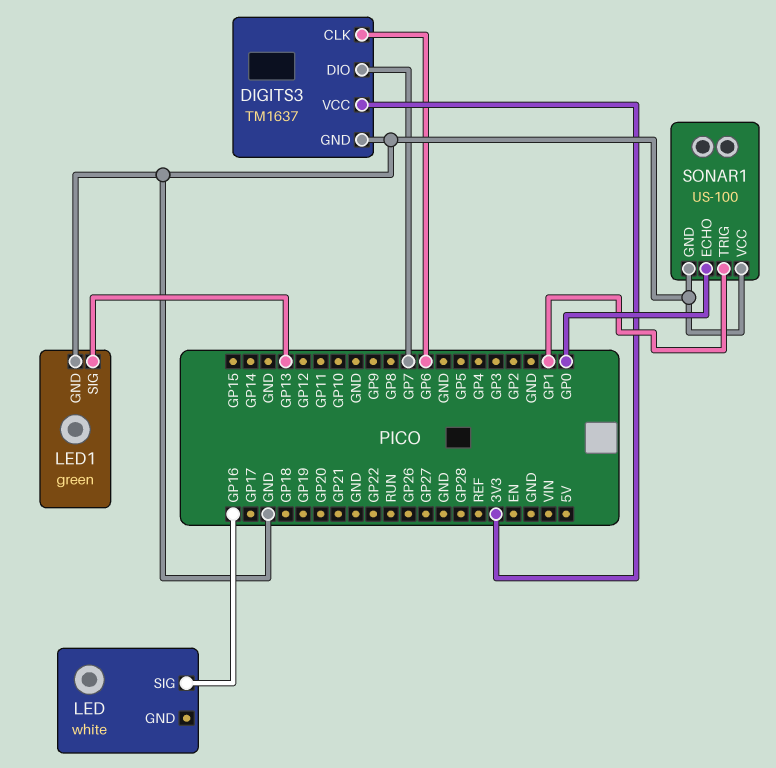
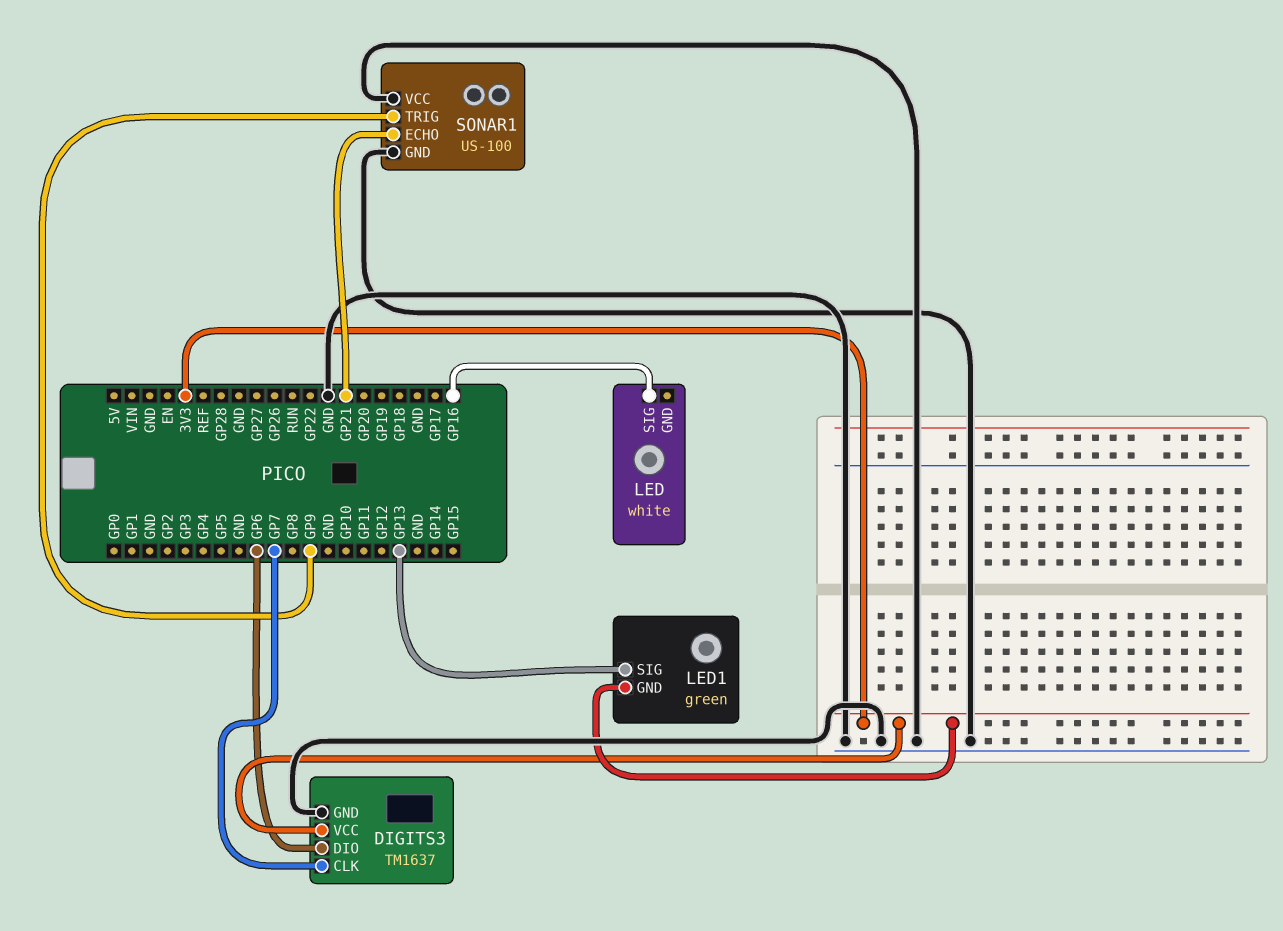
DIGITS3 pin CLK: GP6 -> GP7
DIGITS3 pin DIO: GP7 -> GP6
LED1 pin GND: GND -> 3V3
SONAR1 pin ECHO: GP0 -> GP21
SONAR1 pin TRIG: GP1 -> GP9

